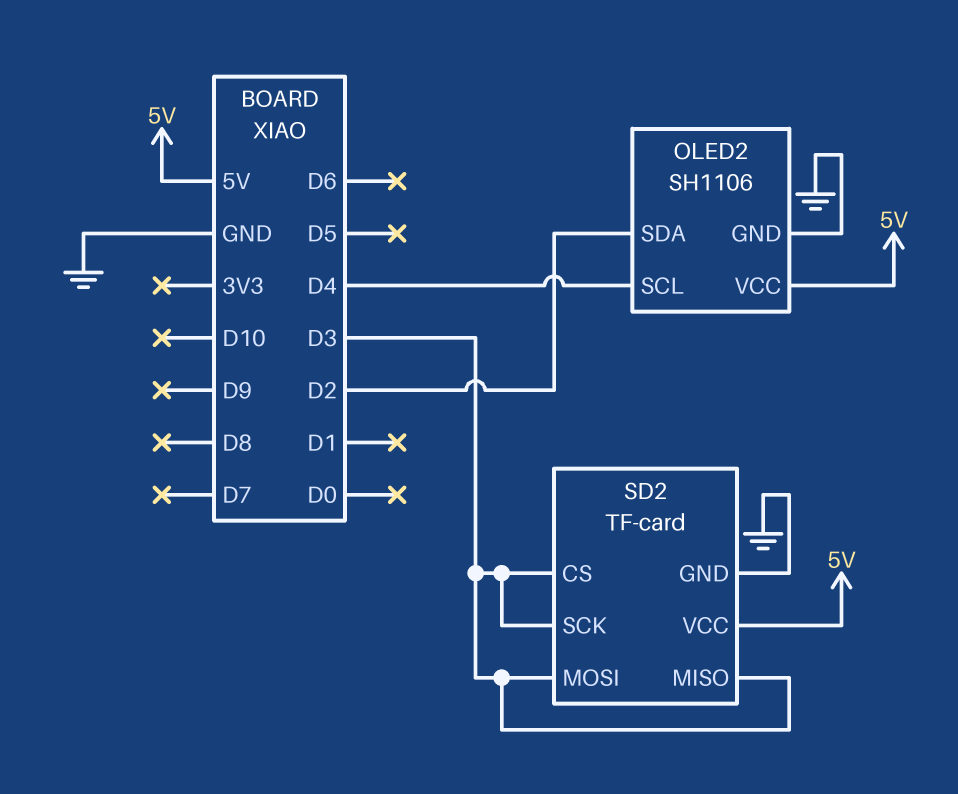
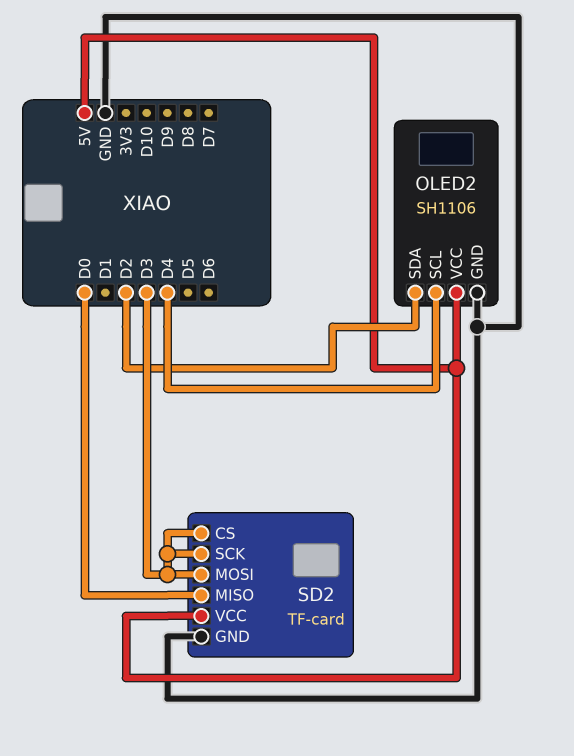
SD2 pin MISO: D3 -> D0

